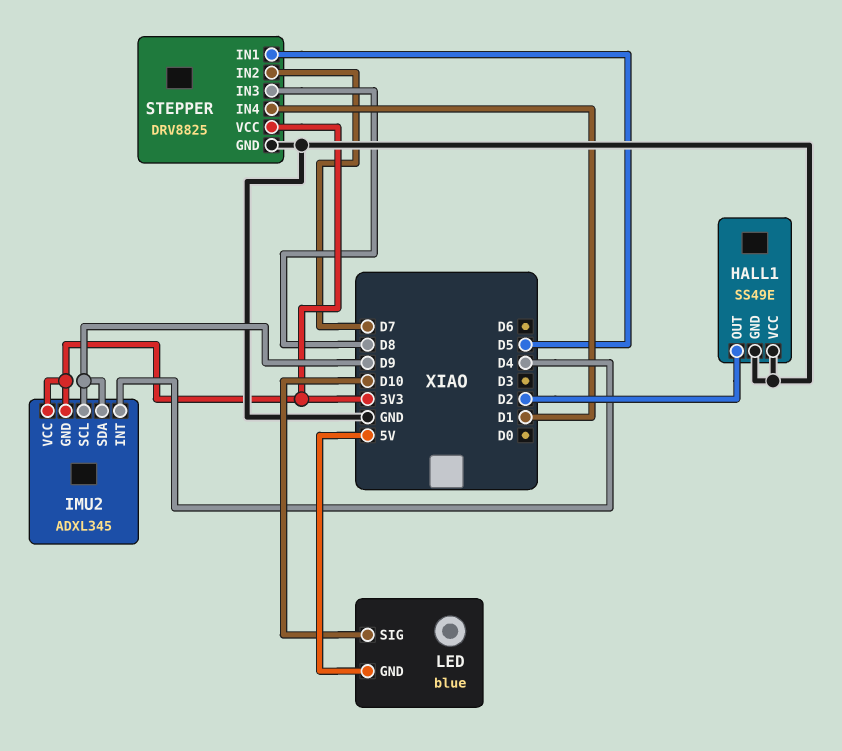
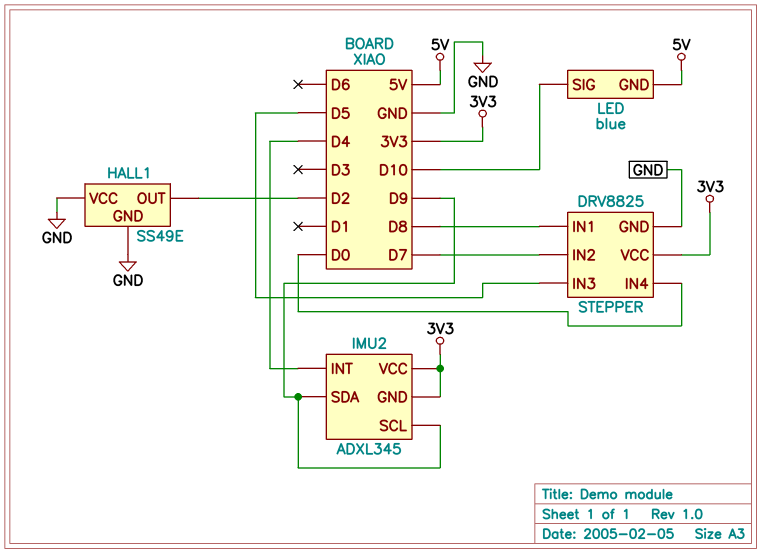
STEPPER pin IN1: D5 -> D8
STEPPER pin IN3: D8 -> D5
STEPPER pin IN4: D1 -> D0

